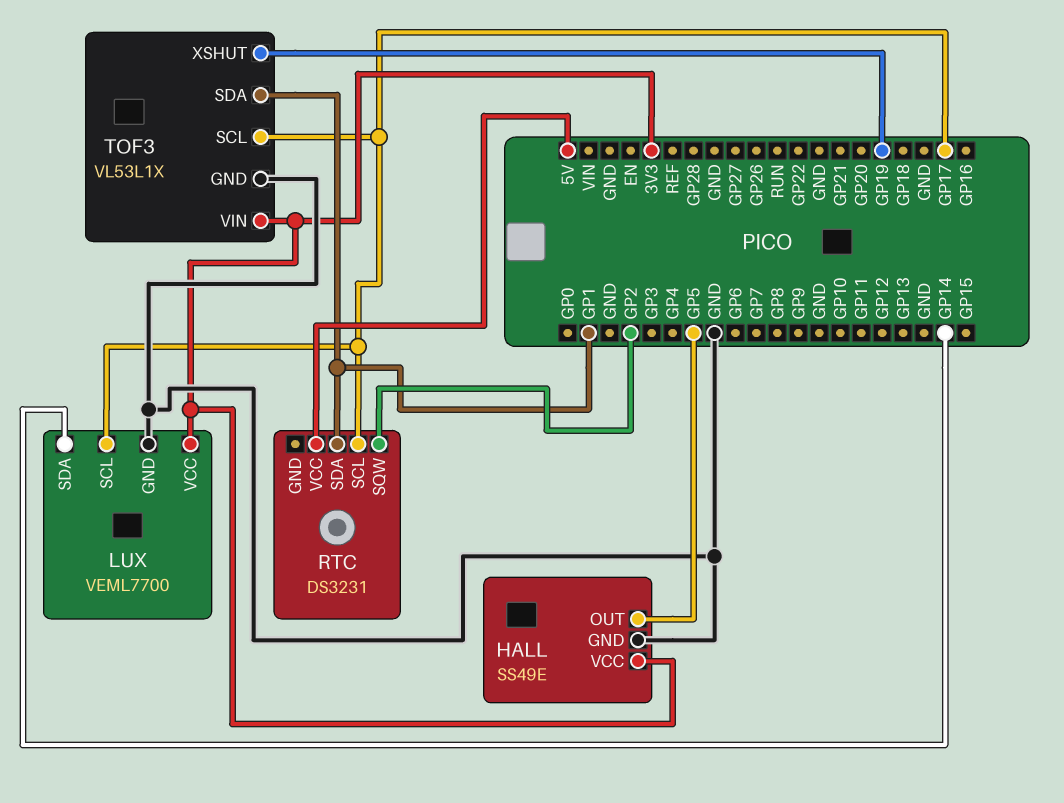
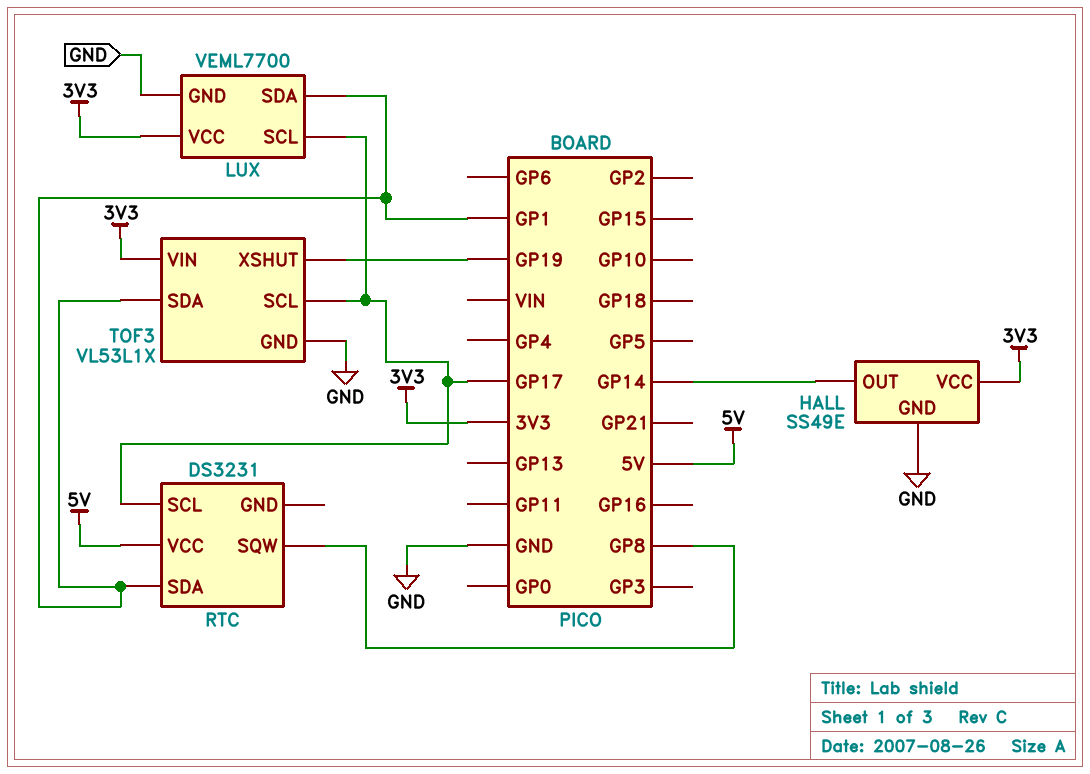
HALL pin OUT: GP5 -> GP14
LUX pin SDA: GP14 -> GP1
RTC pin SQW: GP2 -> GP8

